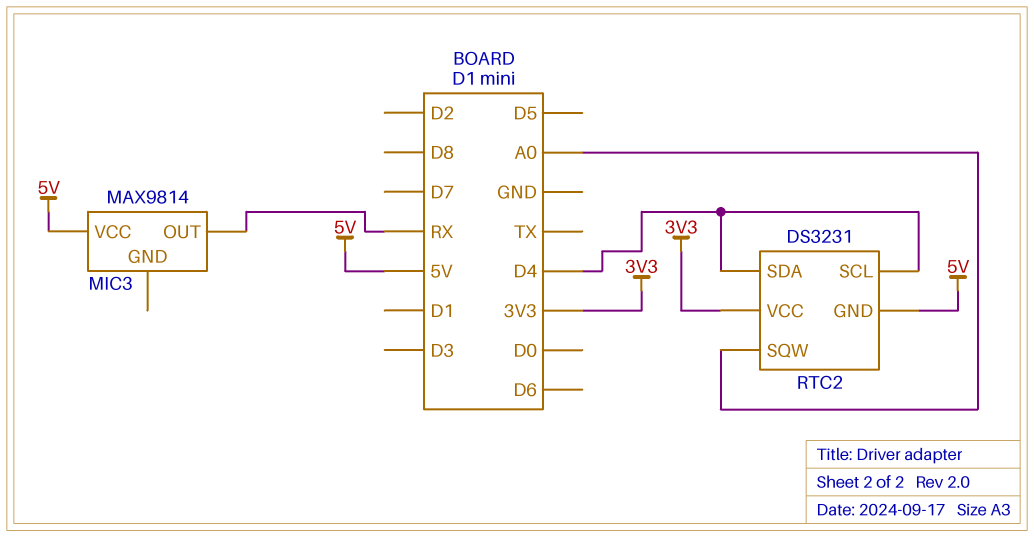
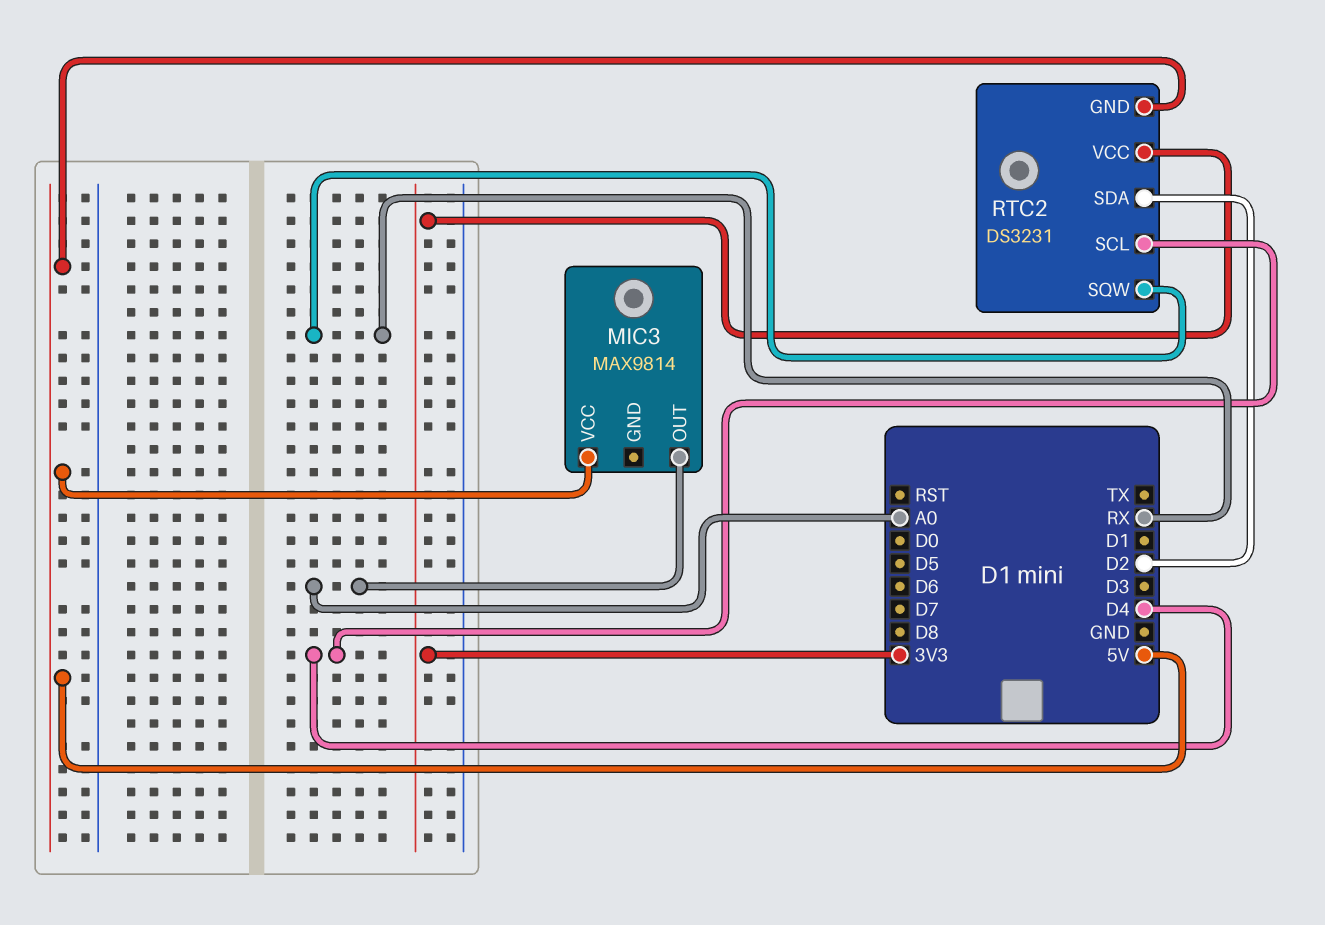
MIC3 pin OUT: RX -> A0
RTC2 pin SDA: D4 -> D2
RTC2 pin SQW: A0 -> RX

